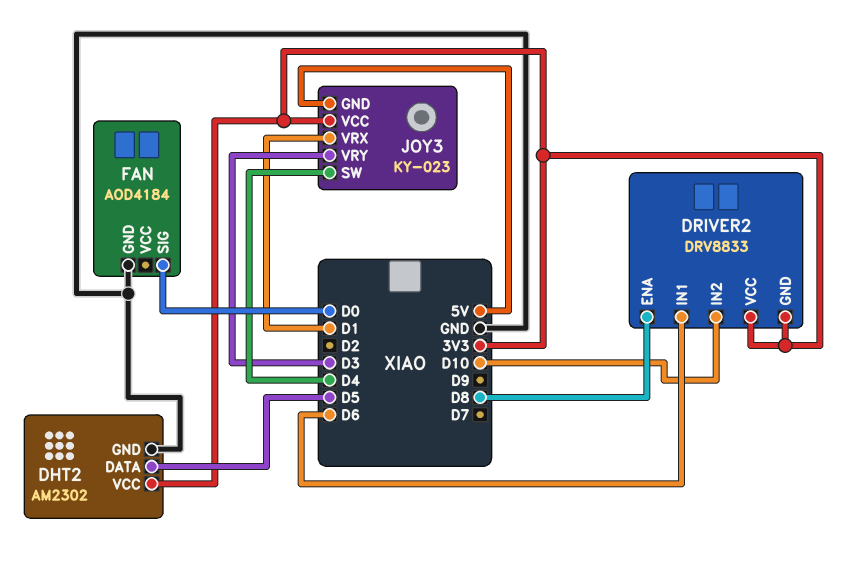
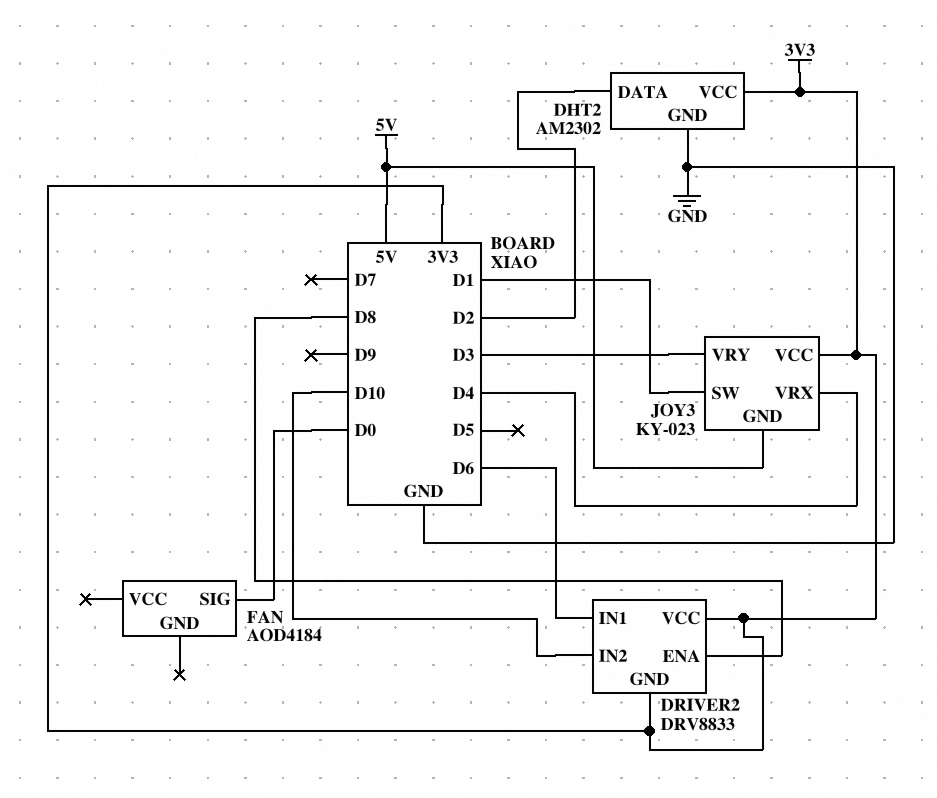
DHT2 pin DATA: D5 -> D2
FAN pin GND: GND -> none
JOY3 pin SW: D4 -> D1
JOY3 pin VRX: D1 -> D4

